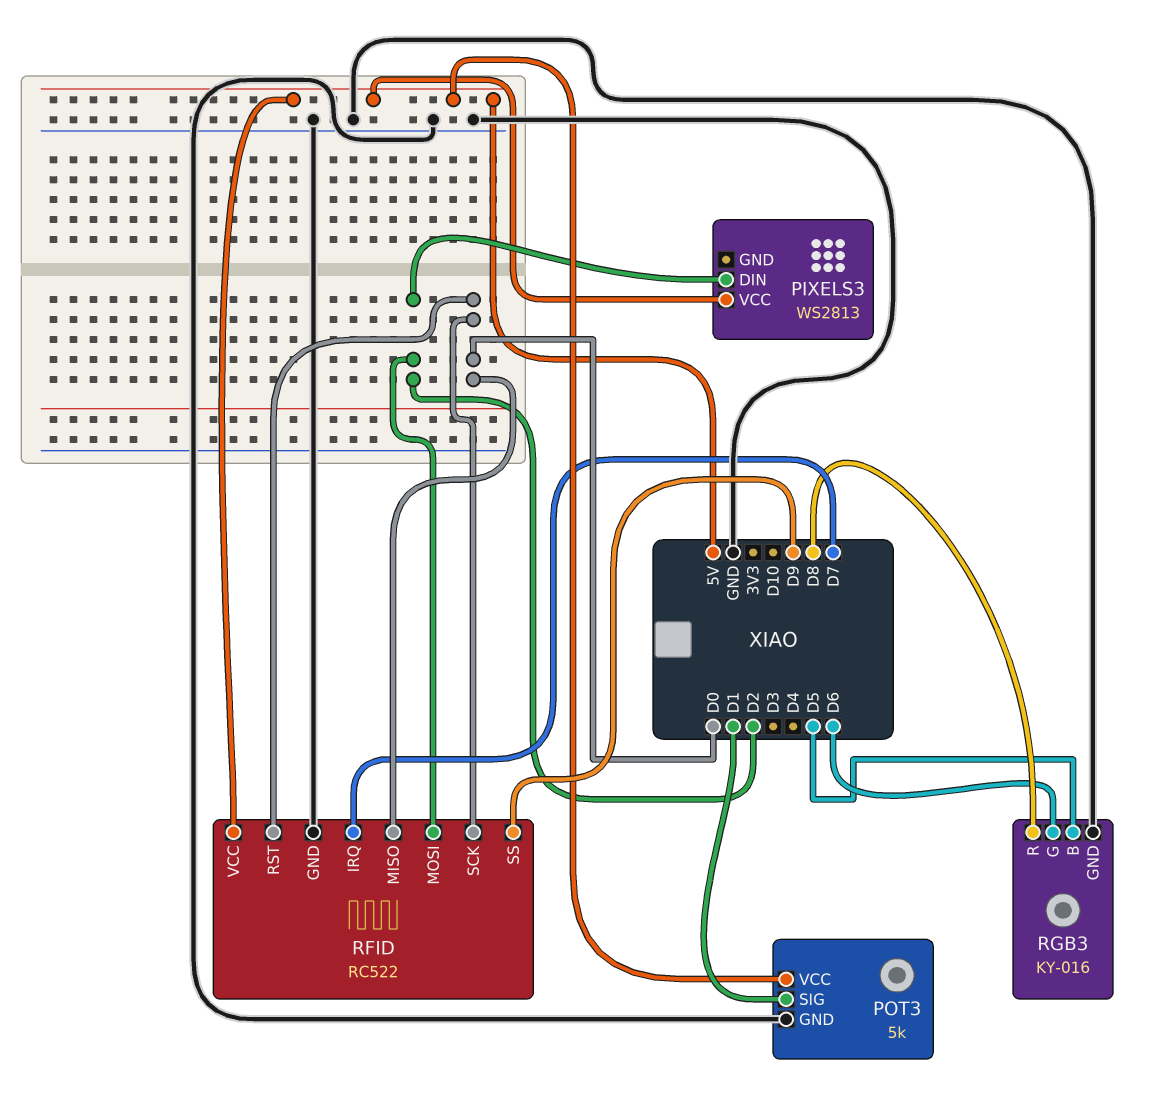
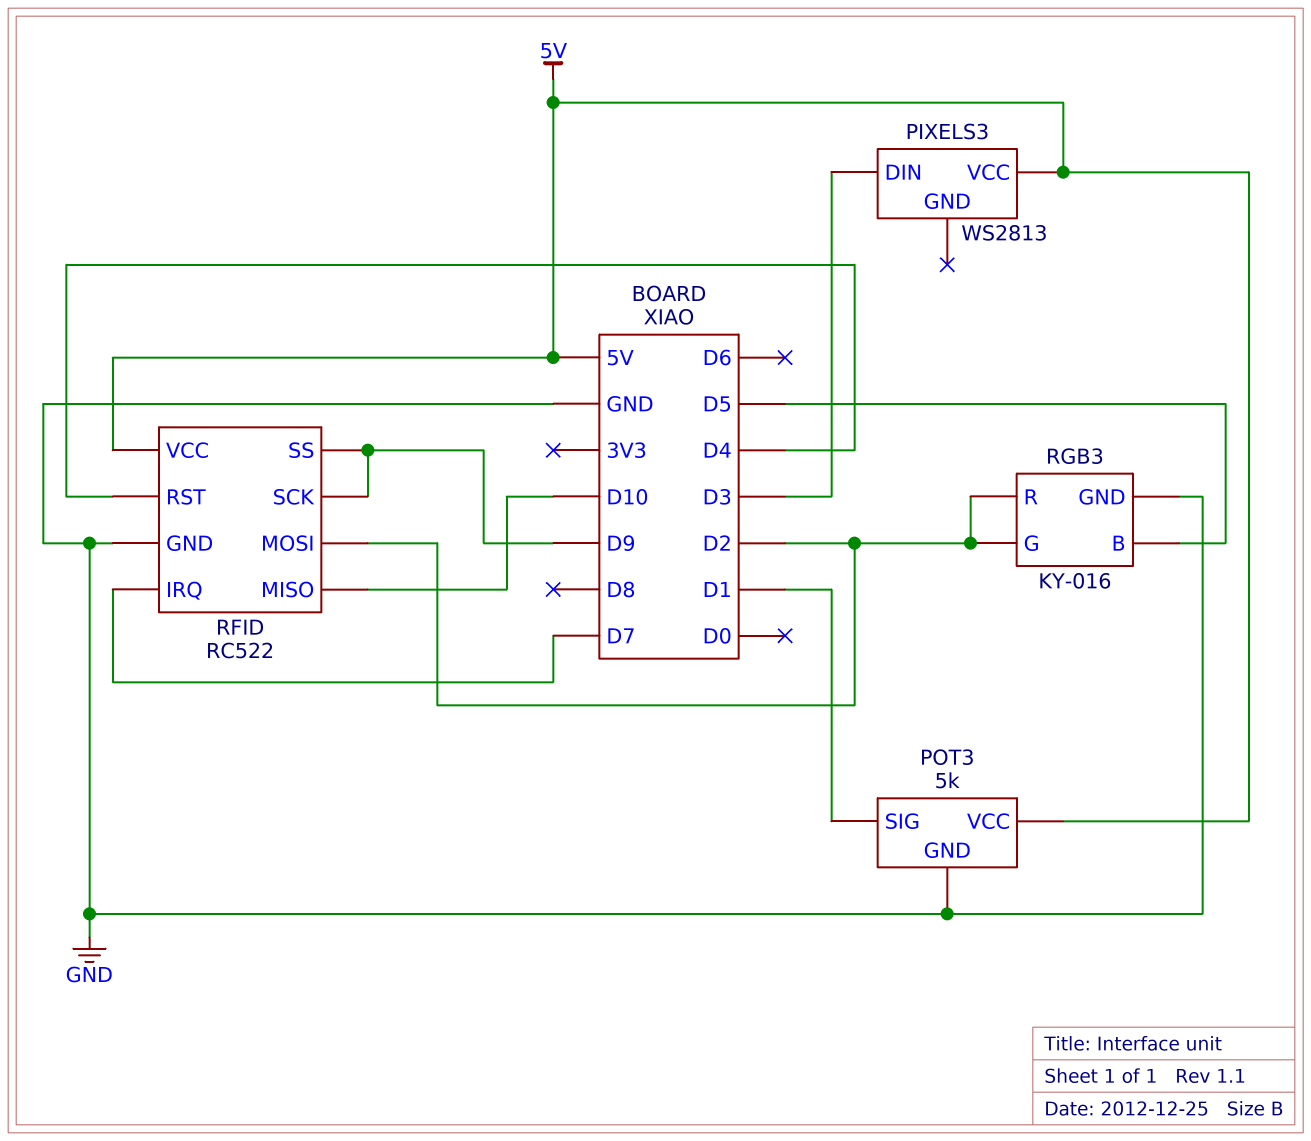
PIXELS3 pin DIN: D2 -> D3
RFID pin MISO: D0 -> D10
RFID pin RST: D0 -> D4
RFID pin SCK: D0 -> D9
RGB3 pin G: D6 -> D2
RGB3 pin R: D8 -> D2

